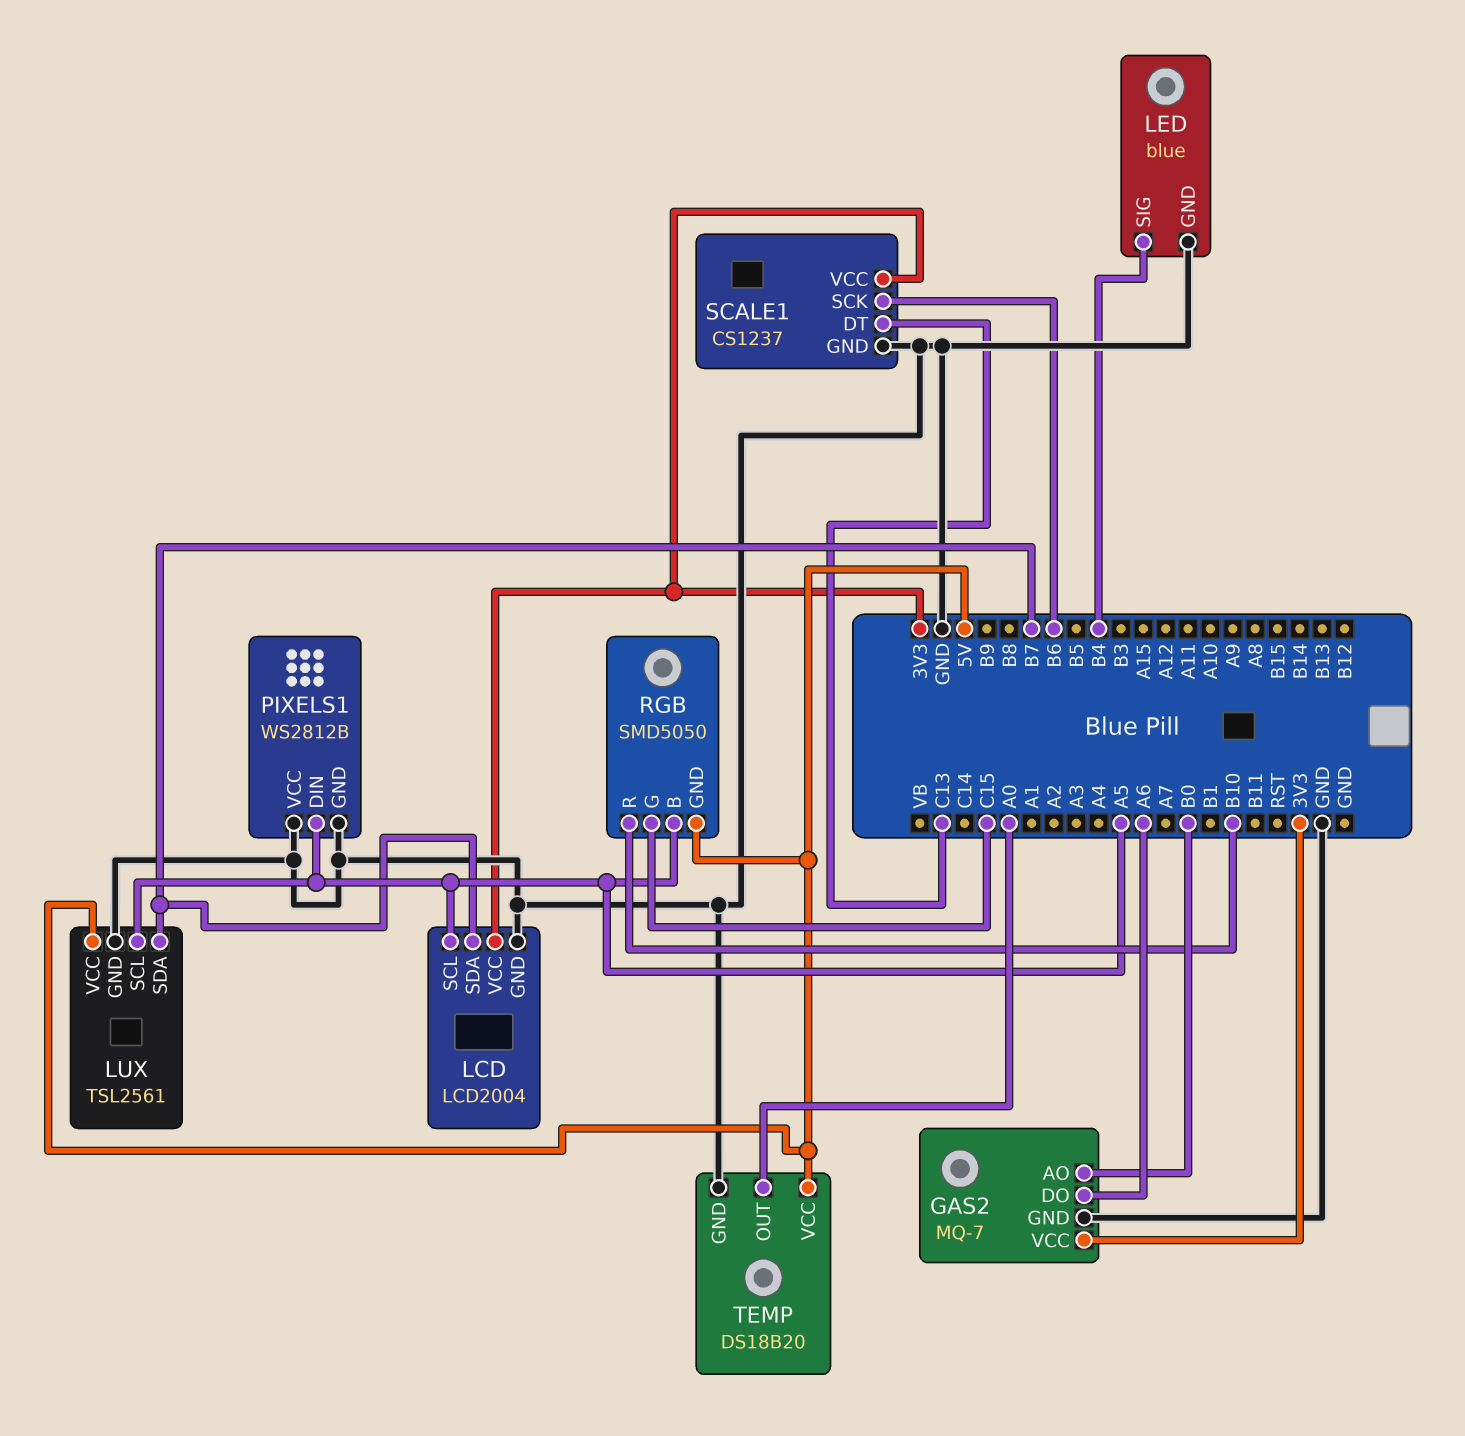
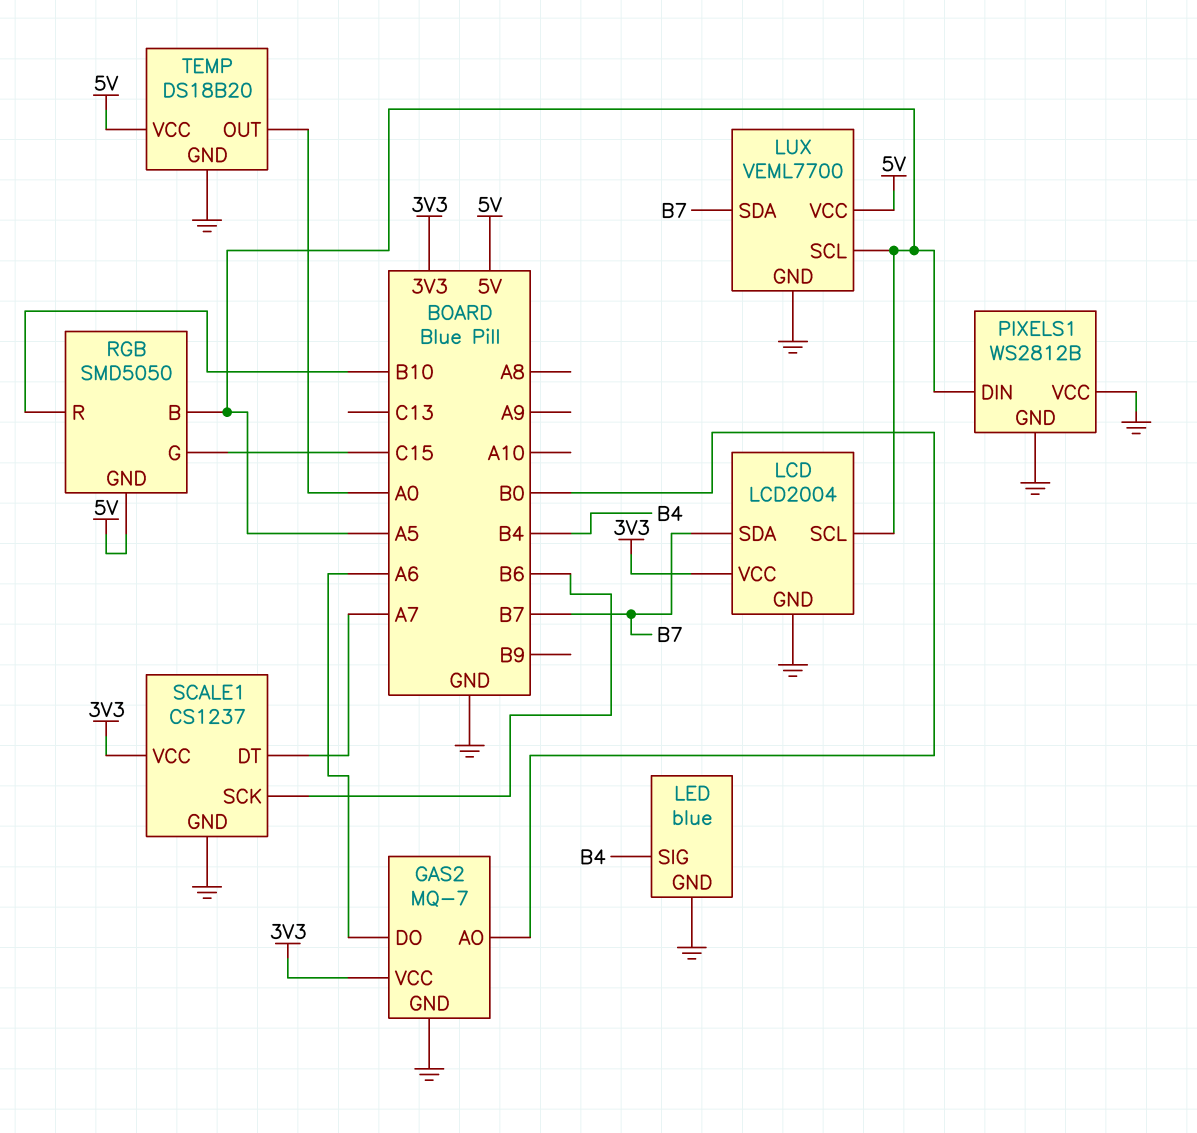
LUX: TSL2561 -> VEML7700
SCALE1 pin DT: C13 -> A7

